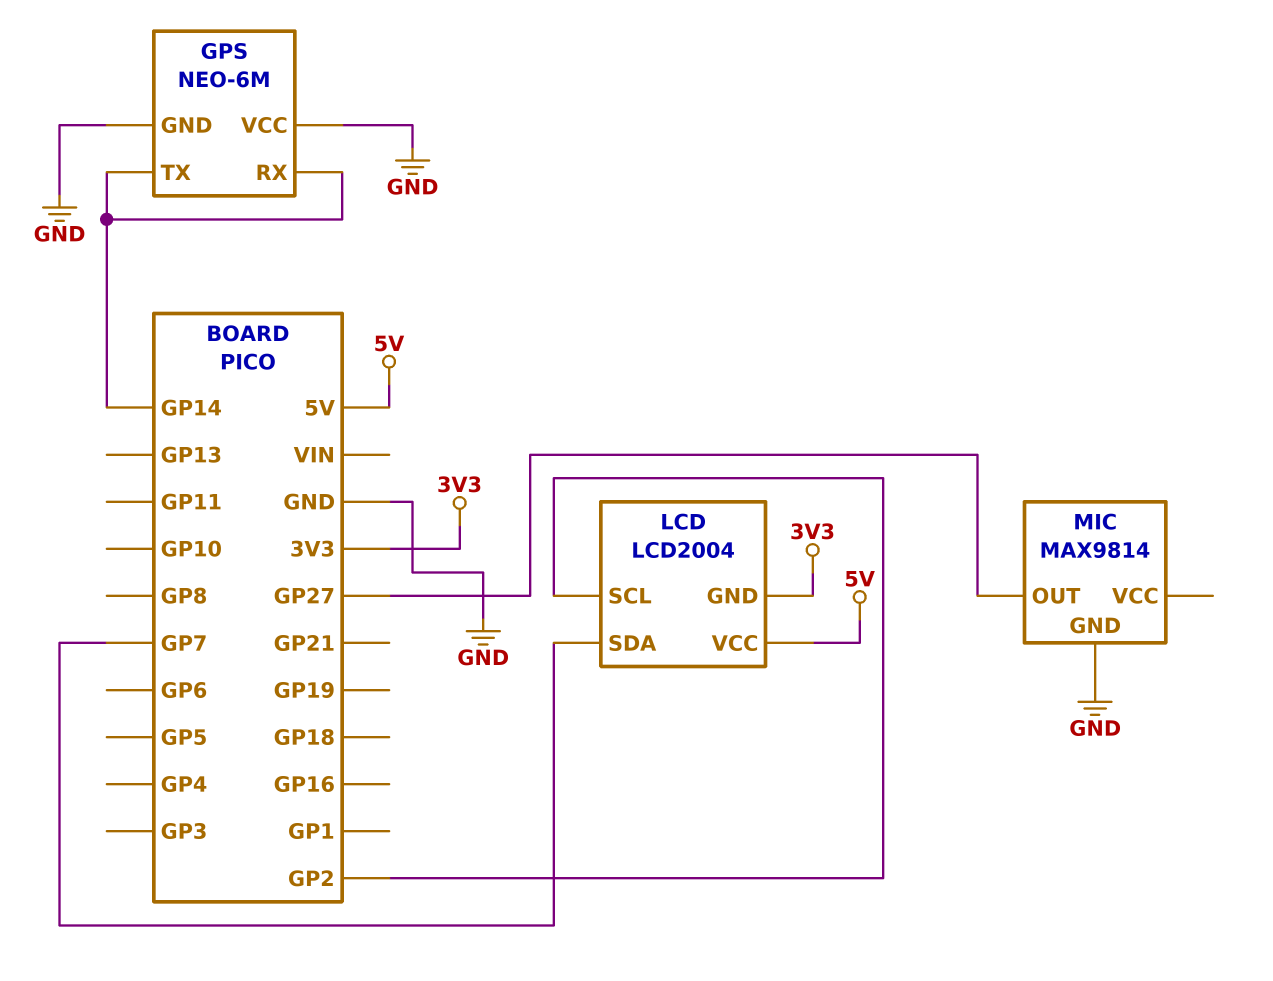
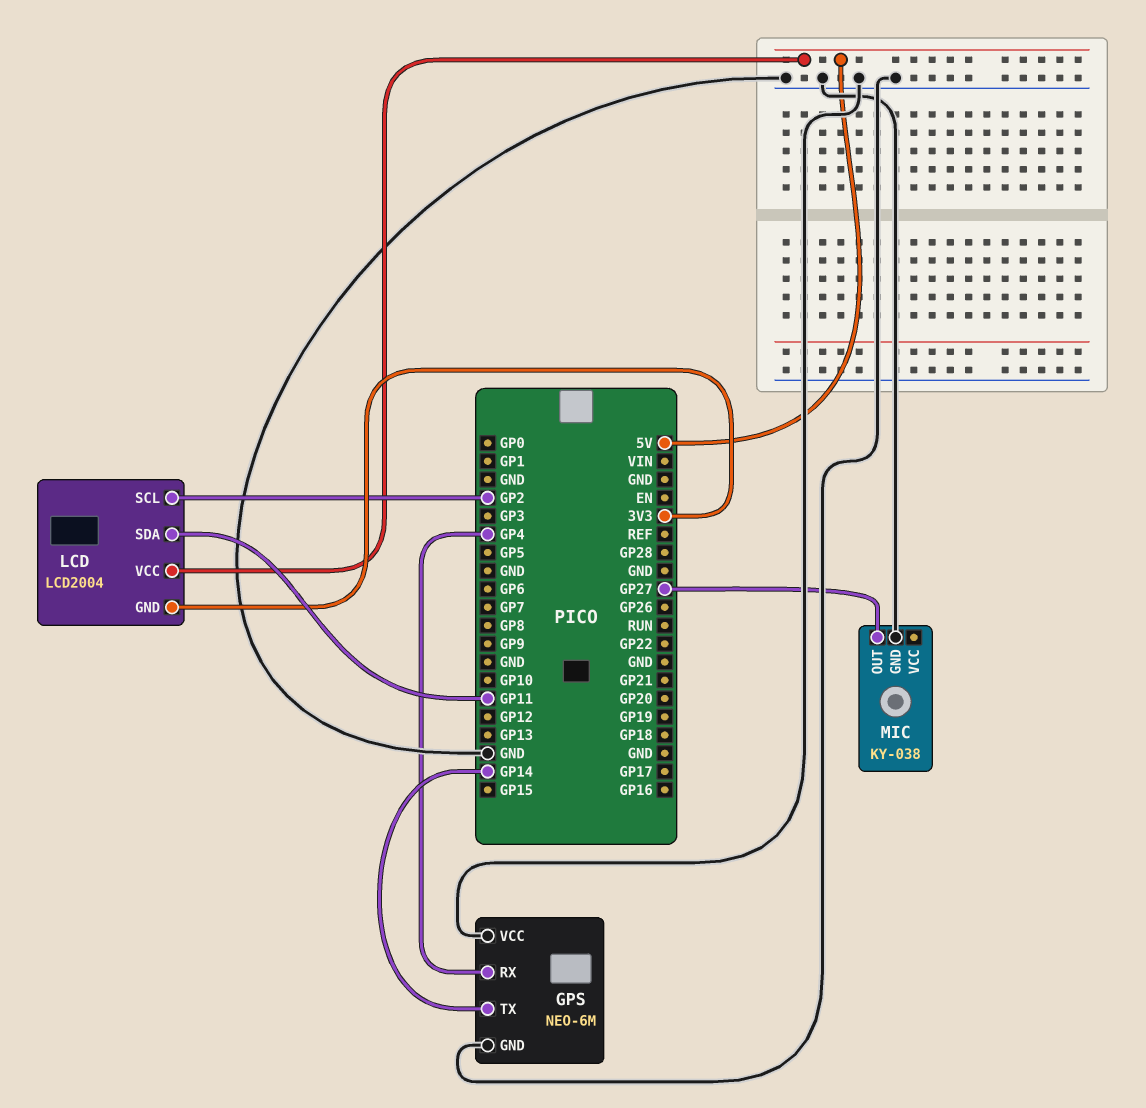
GPS pin RX: GP14 -> GP4
LCD pin SDA: GP7 -> GP11
MIC: MAX9814 -> KY-038

